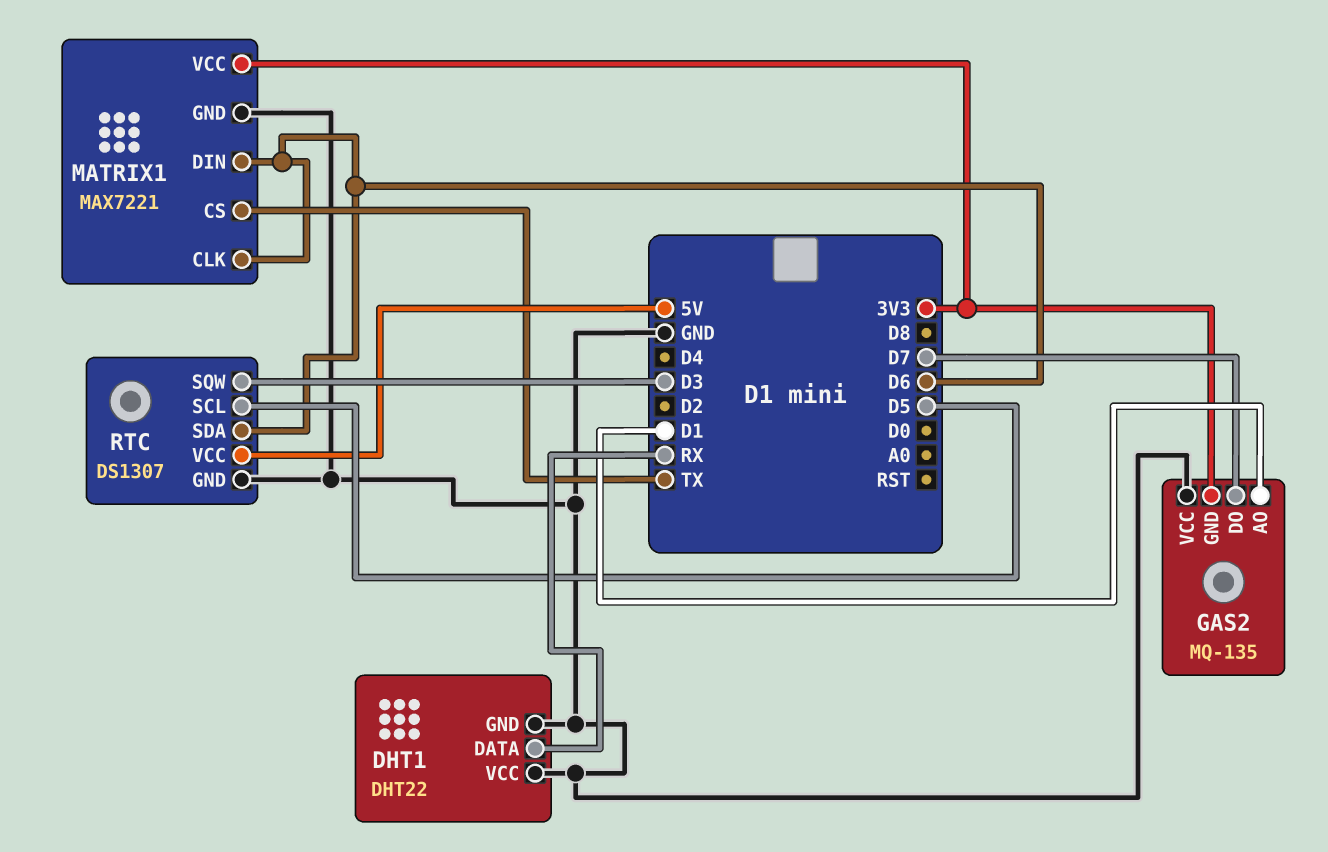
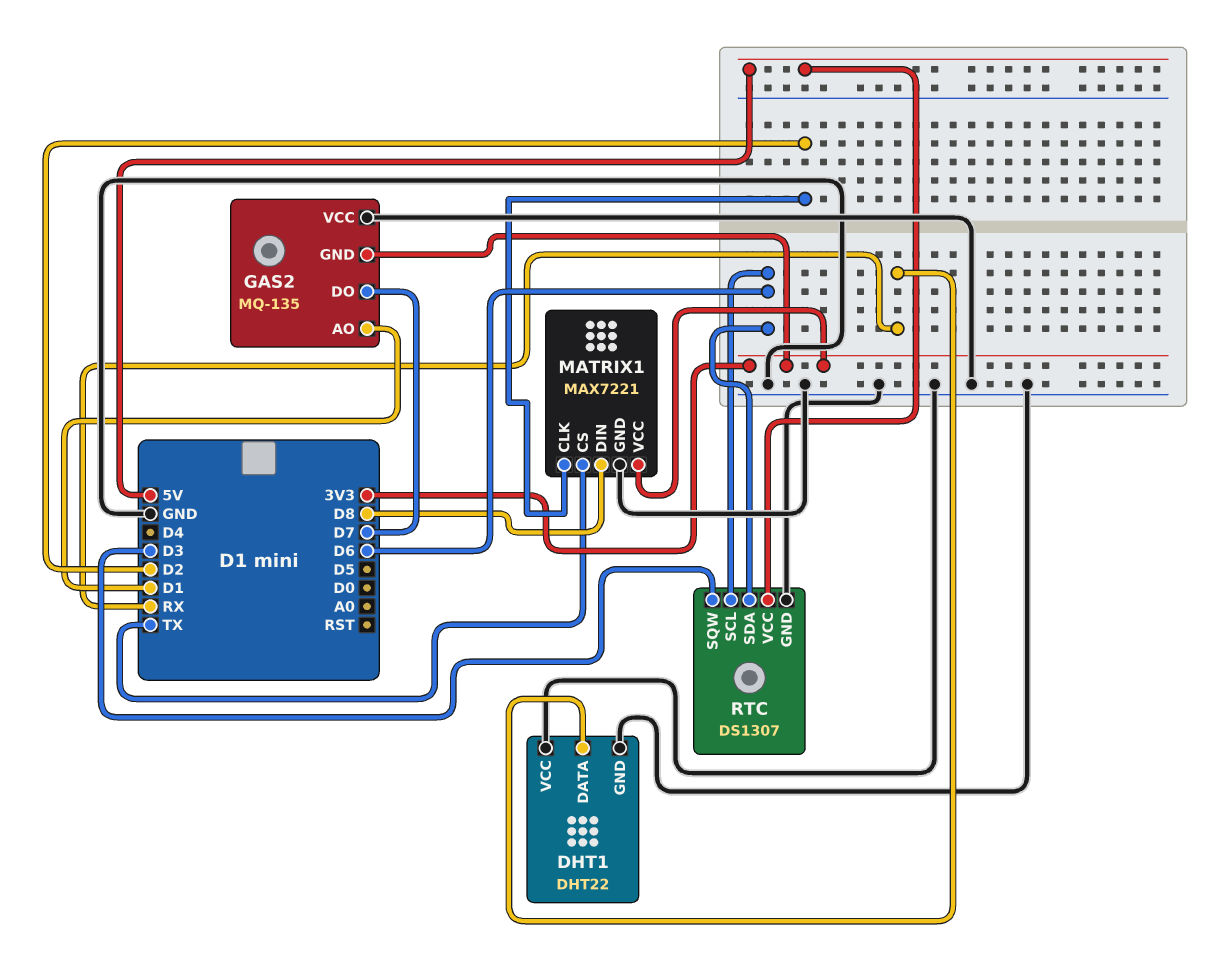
MATRIX1 pin CLK: D6 -> D2
MATRIX1 pin DIN: D6 -> D8
RTC pin SCL: D5 -> D6

